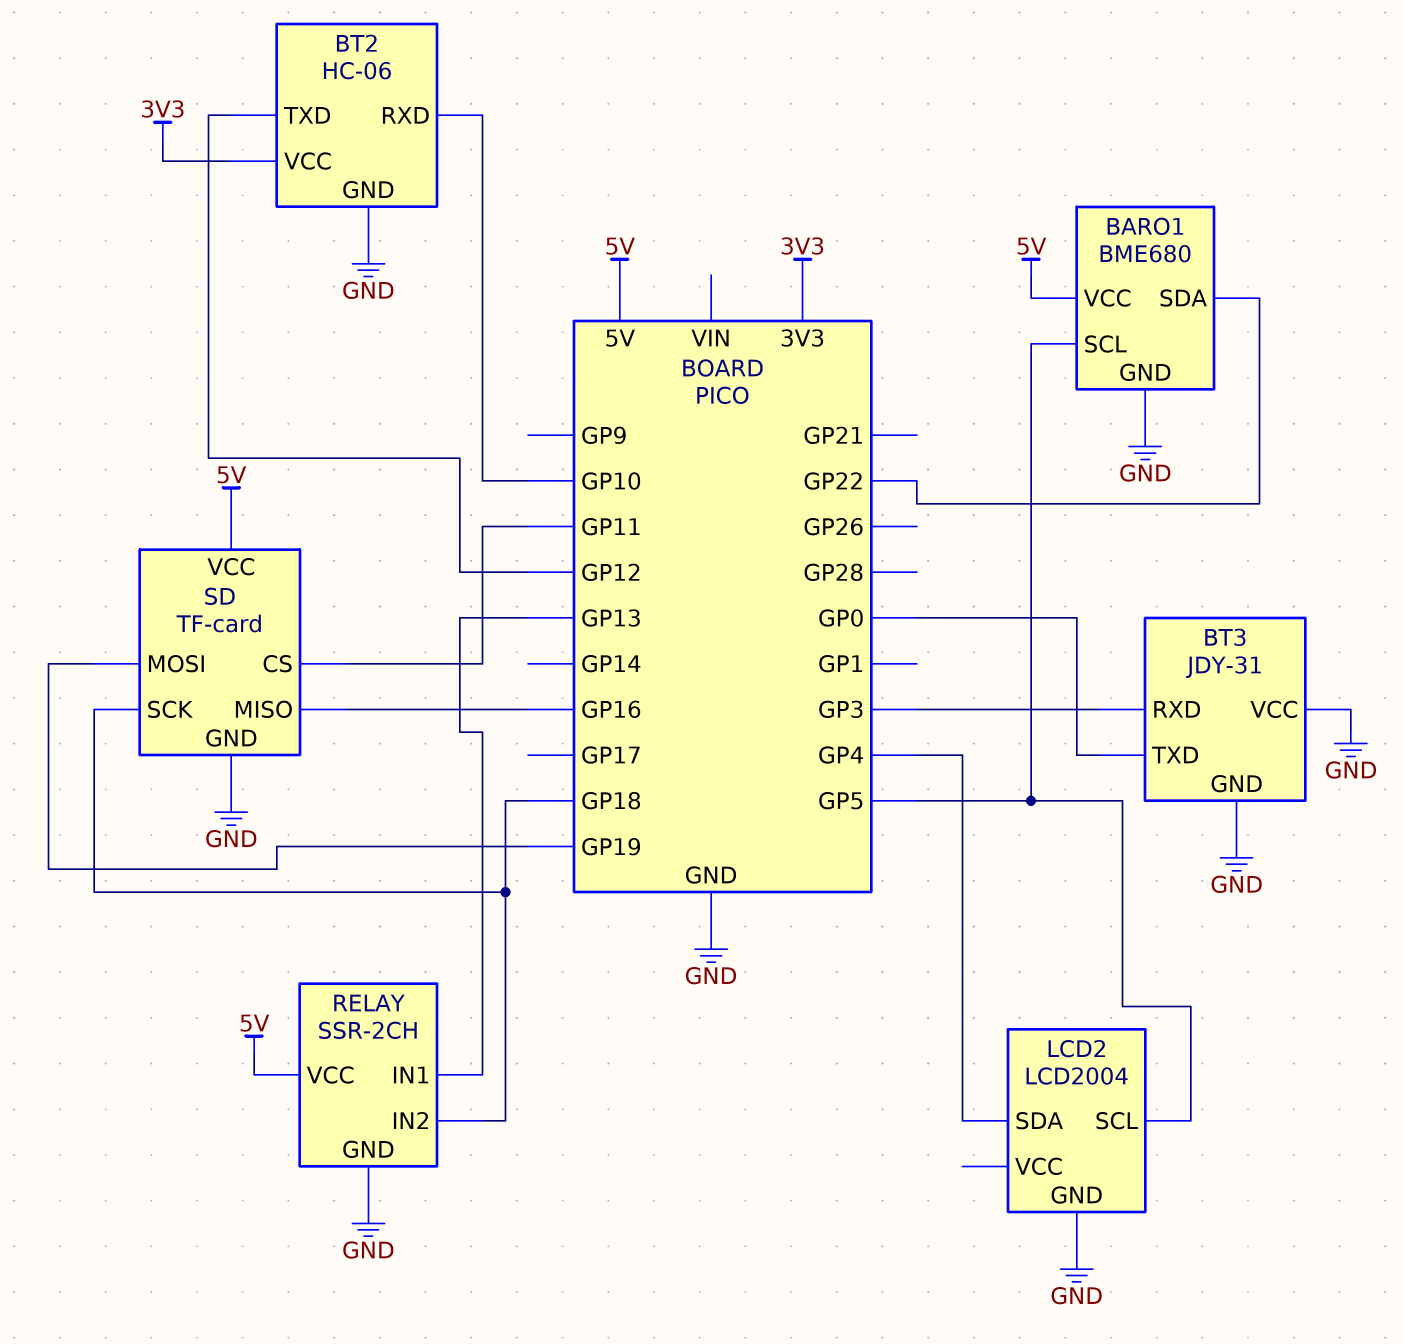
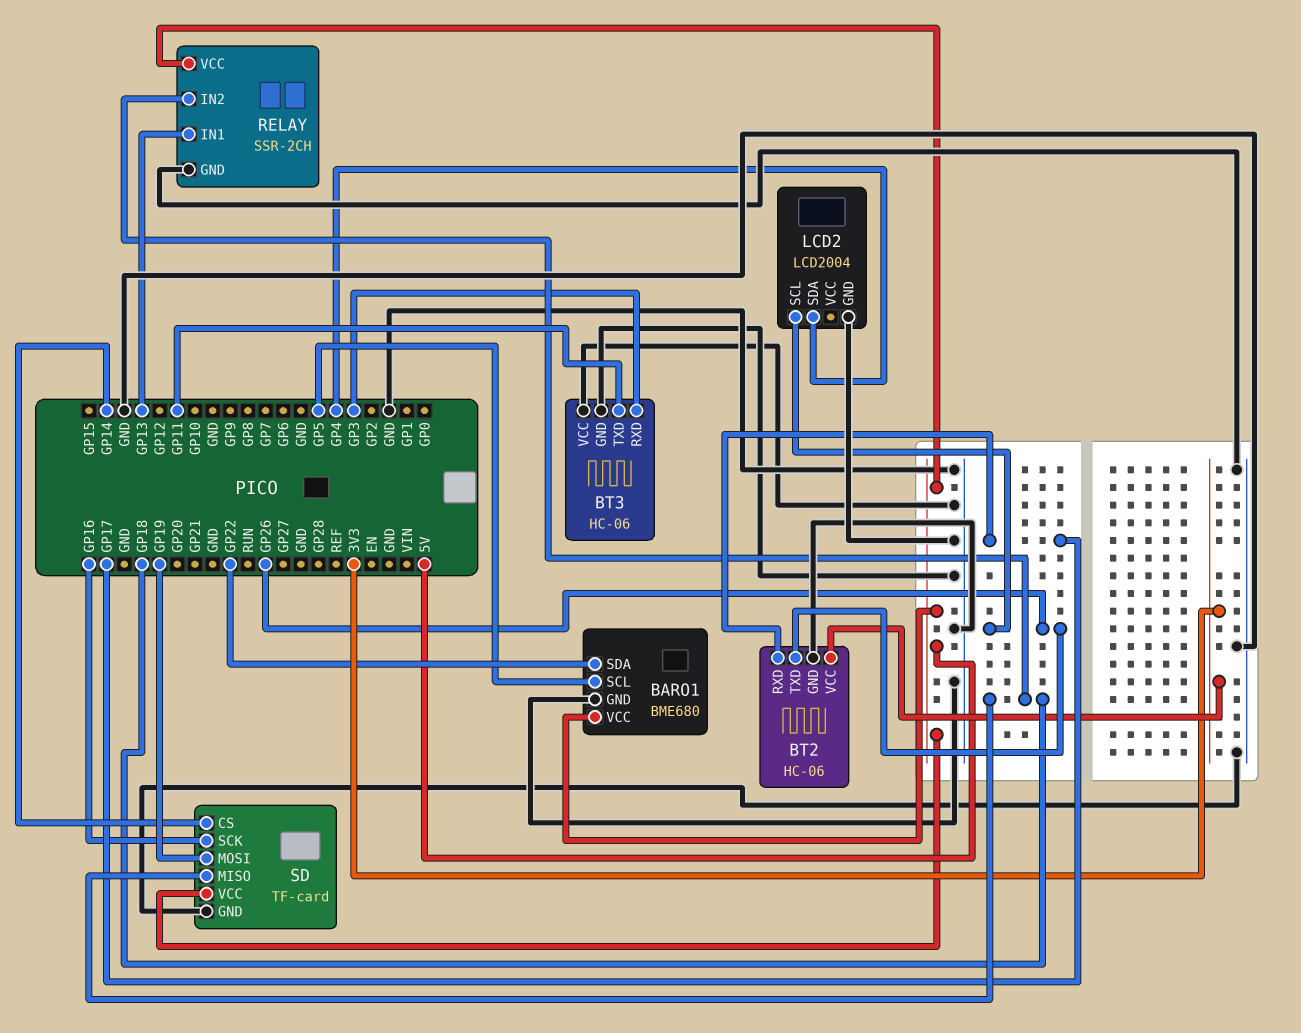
BT2 pin RXD: GP10 -> GP17
BT2 pin TXD: GP12 -> GP26
BT3: JDY-31 -> HC-06
BT3 pin TXD: GP0 -> GP11
LCD2 pin SCL: GP5 -> GP26
SD pin CS: GP11 -> GP14
SD pin MISO: GP16 -> GP18
SD pin SCK: GP18 -> GP16

